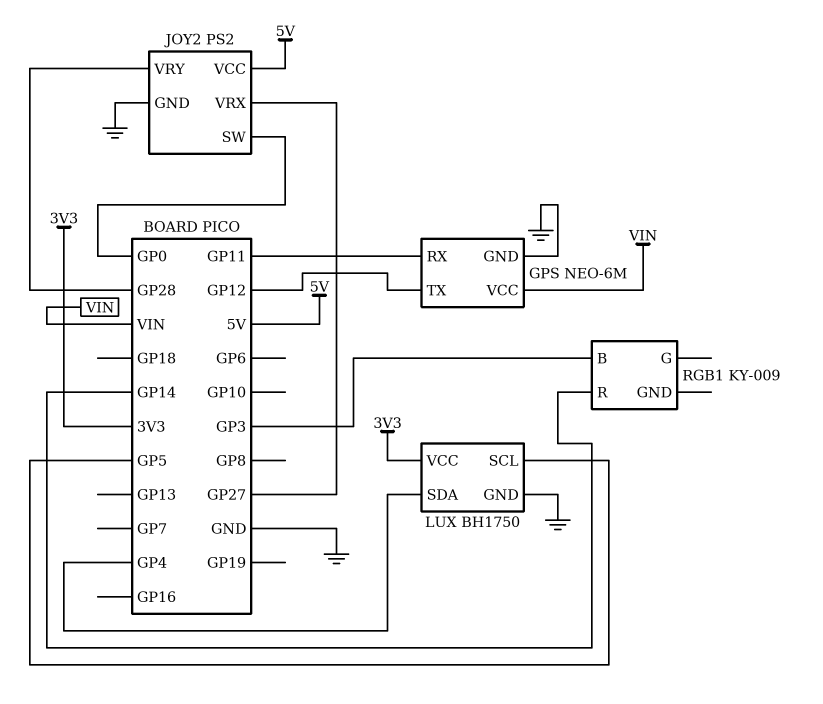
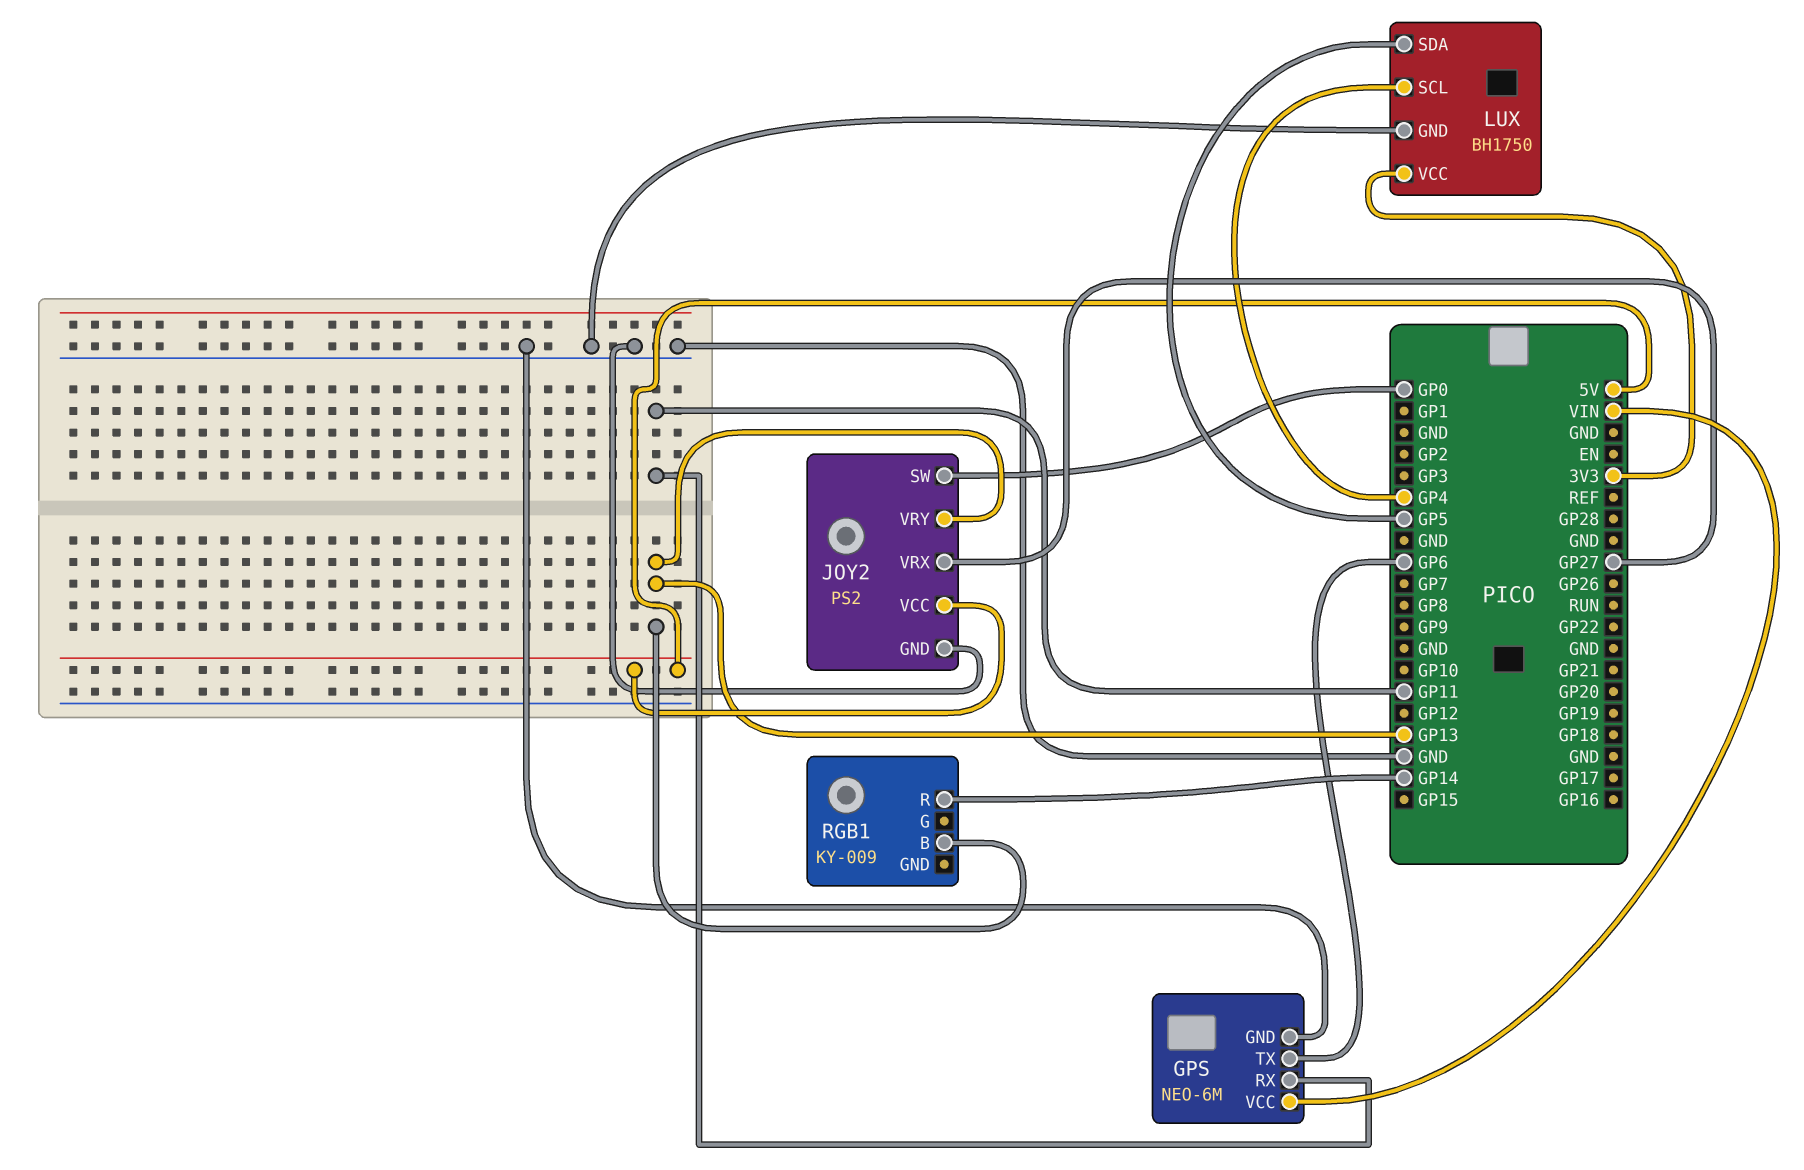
GPS pin TX: GP12 -> GP6
JOY2 pin VRY: GP28 -> GP13
LUX pin SCL: GP5 -> GP4
LUX pin SDA: GP4 -> GP5
RGB1 pin B: GP3 -> GP13

